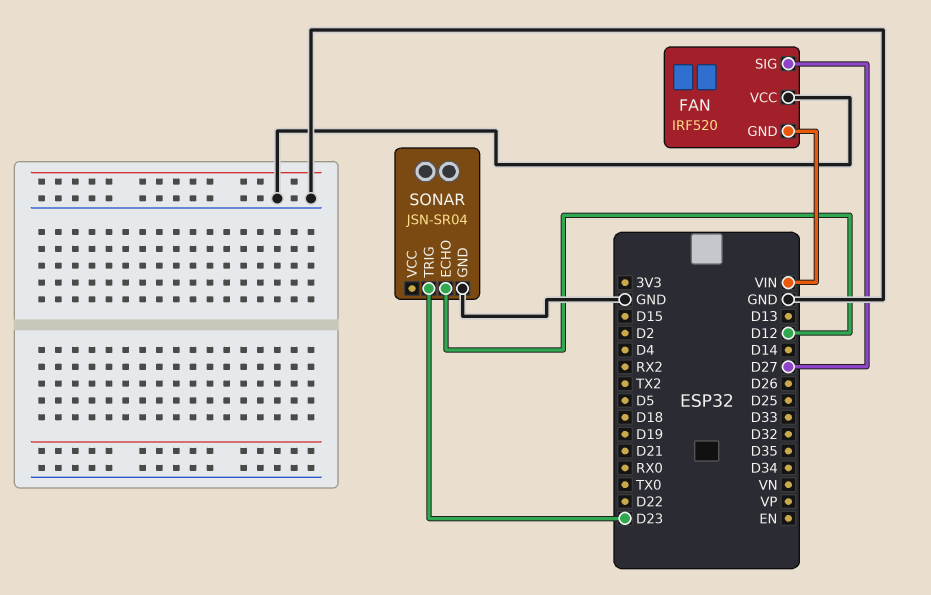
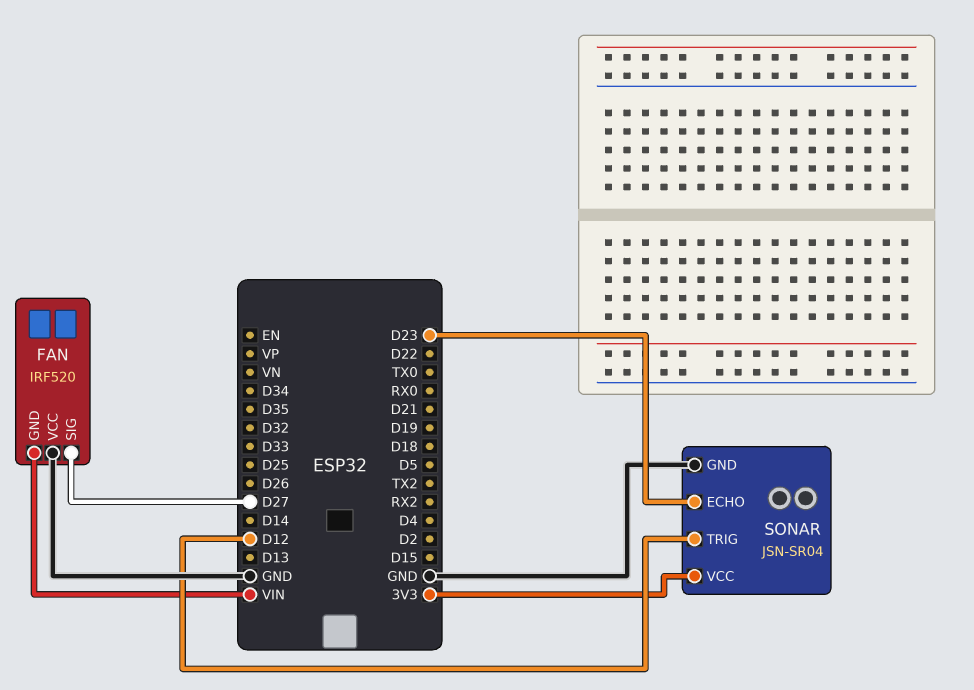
SONAR pin ECHO: D12 -> D23
SONAR pin TRIG: D23 -> D12
SONAR pin VCC: none -> 3V3

